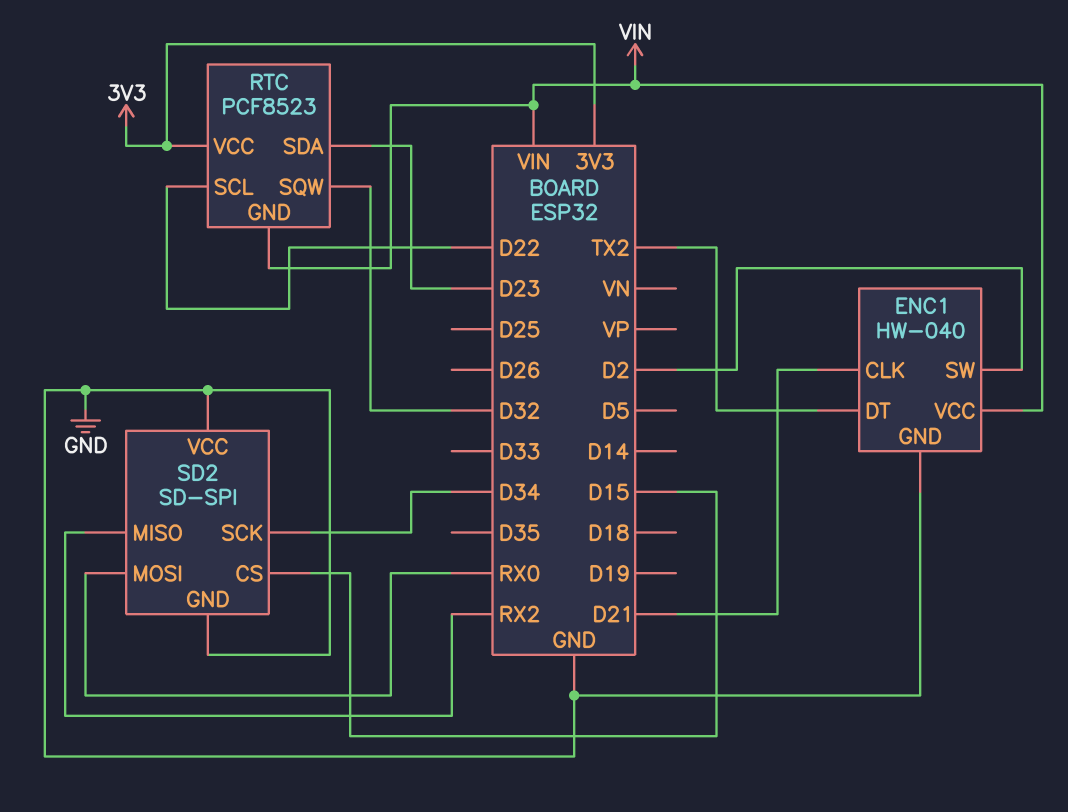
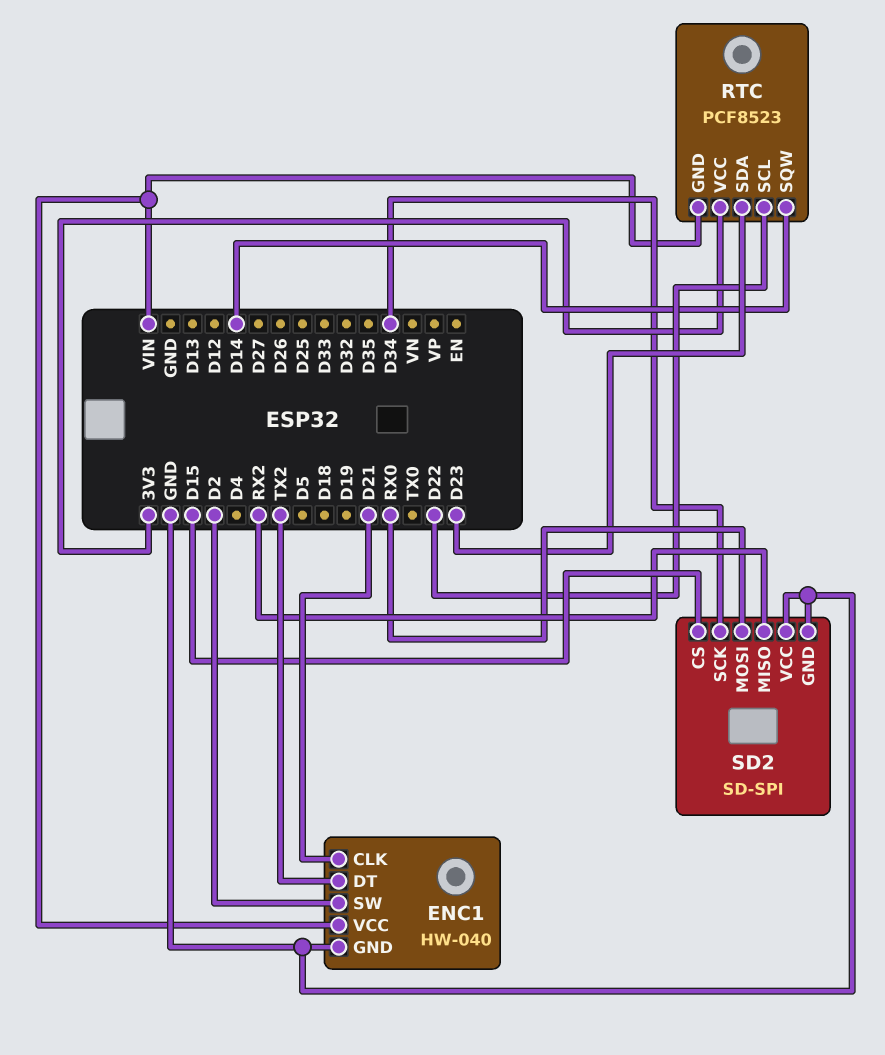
RTC pin SQW: D32 -> D14

